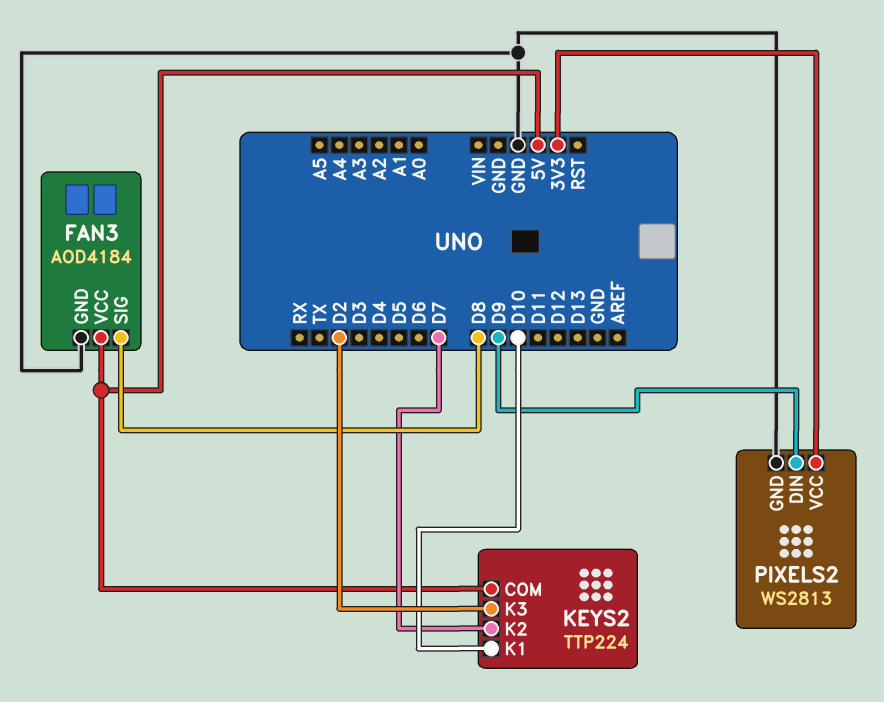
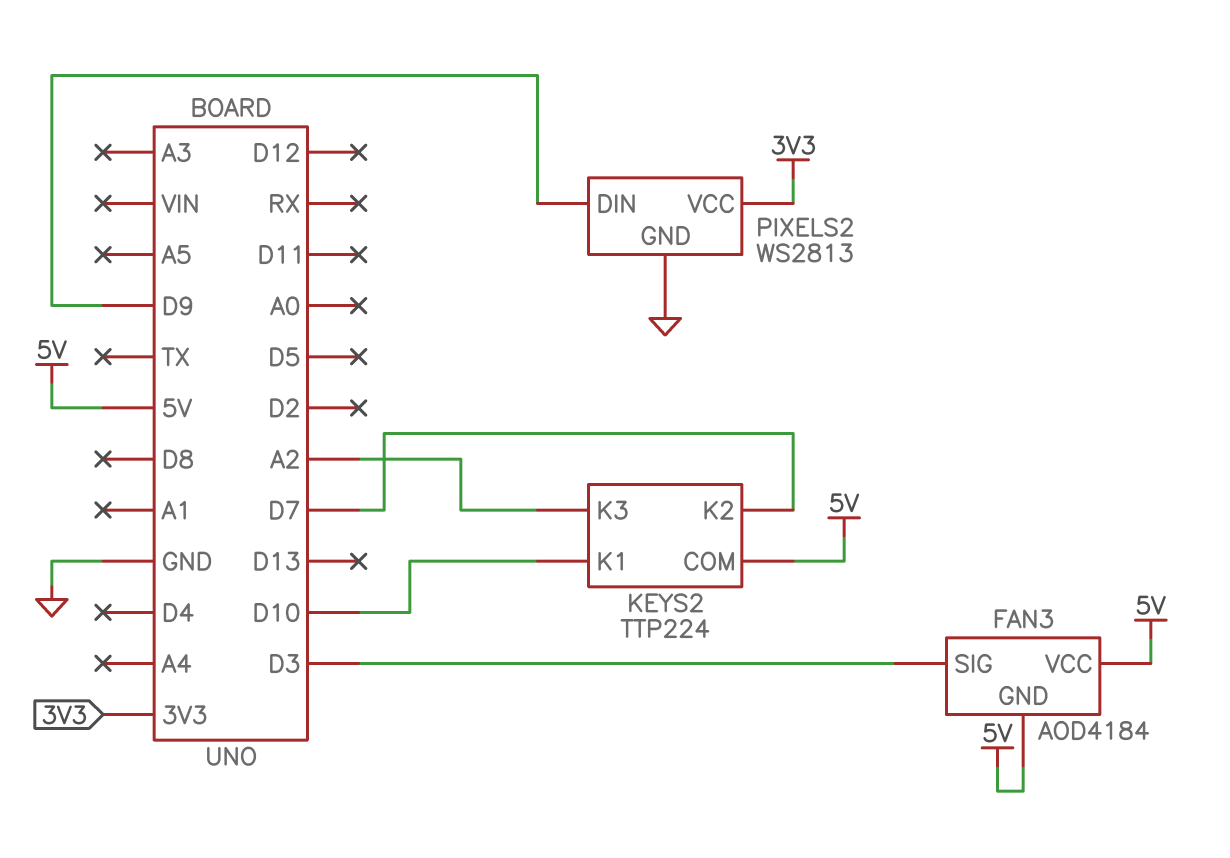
FAN3 pin GND: GND -> 5V
FAN3 pin SIG: D8 -> D3
KEYS2 pin K3: D2 -> A2

